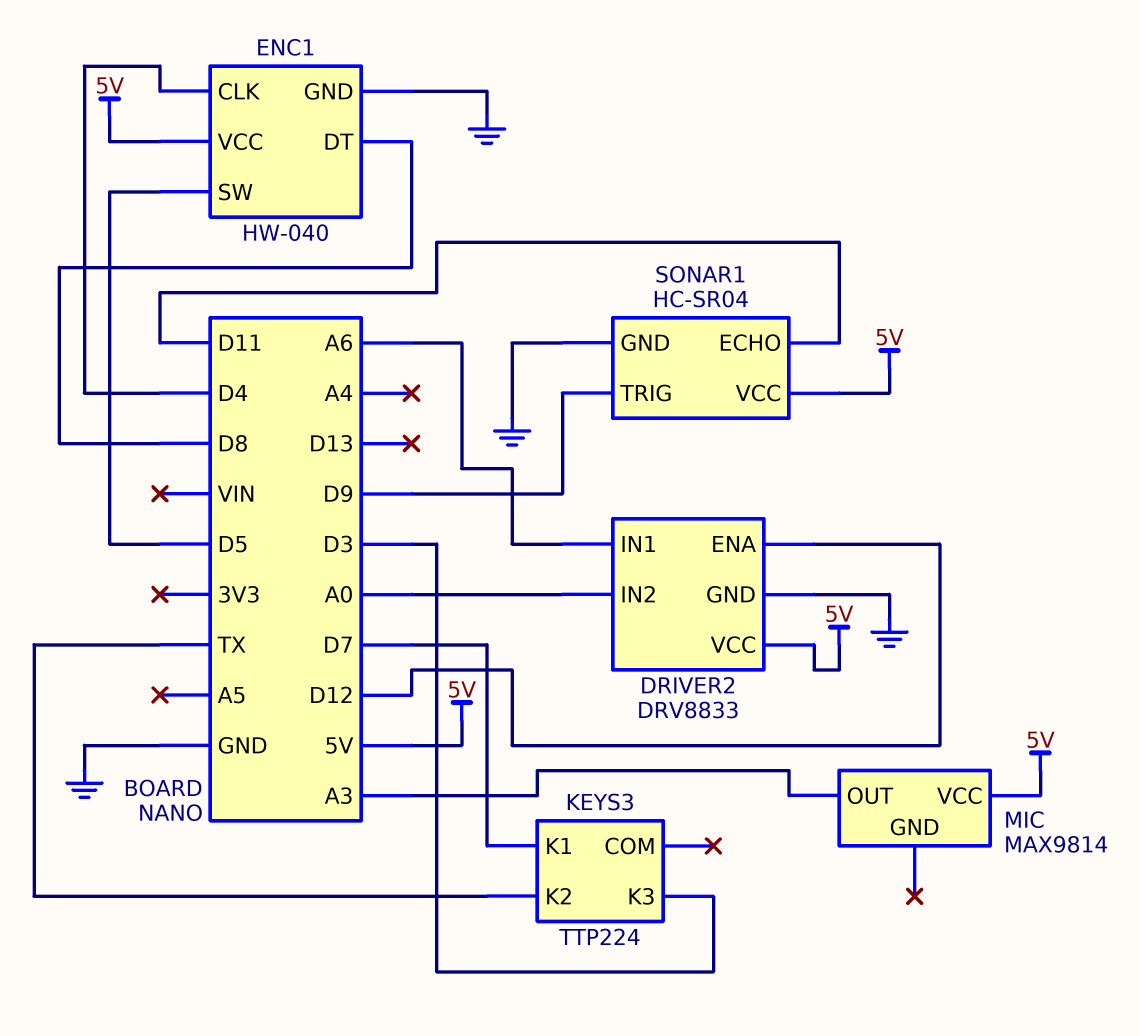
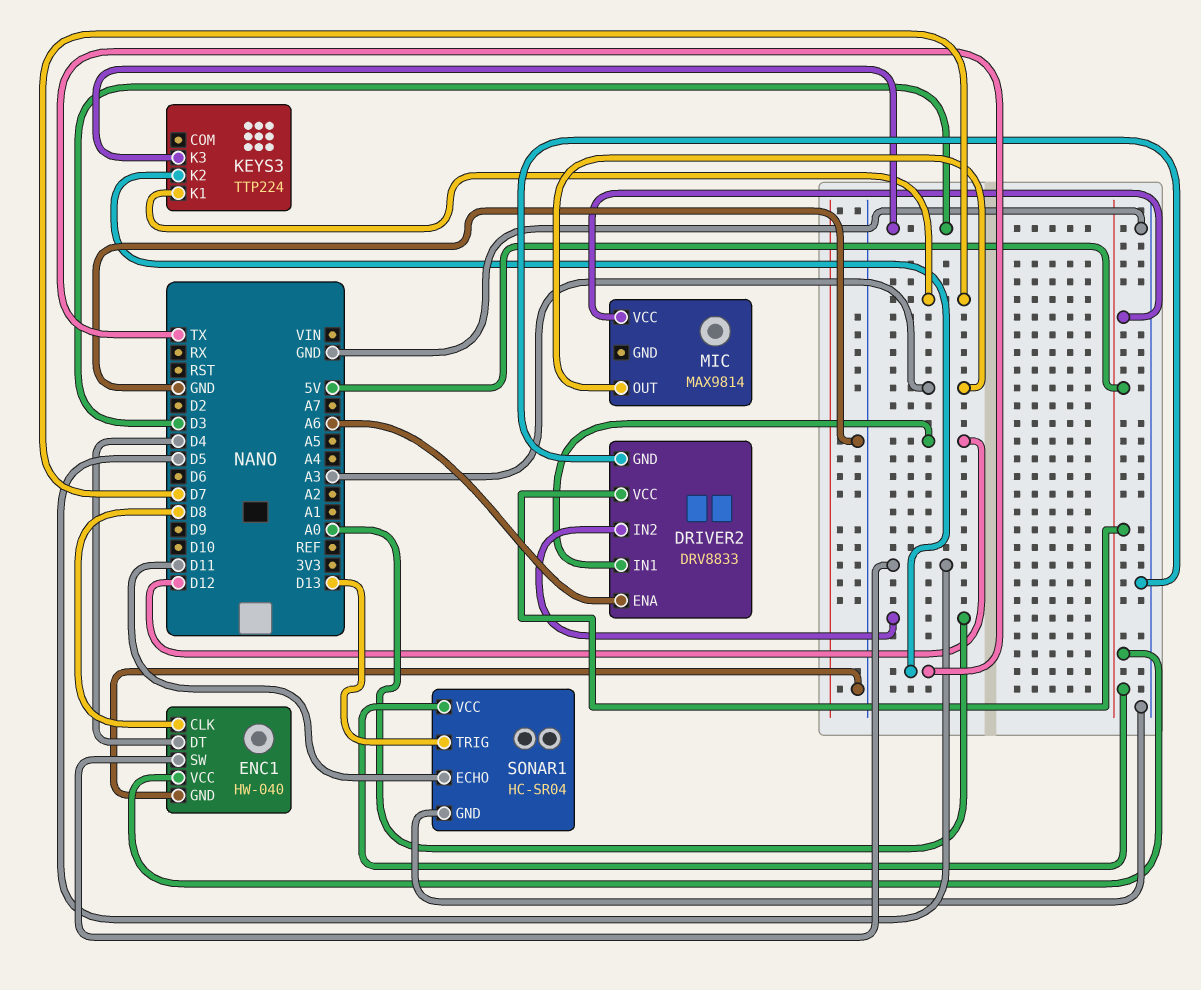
DRIVER2 pin ENA: D12 -> A6
DRIVER2 pin IN1: A6 -> D12
ENC1 pin CLK: D4 -> D8
ENC1 pin DT: D8 -> D4
SONAR1 pin TRIG: D9 -> D13

